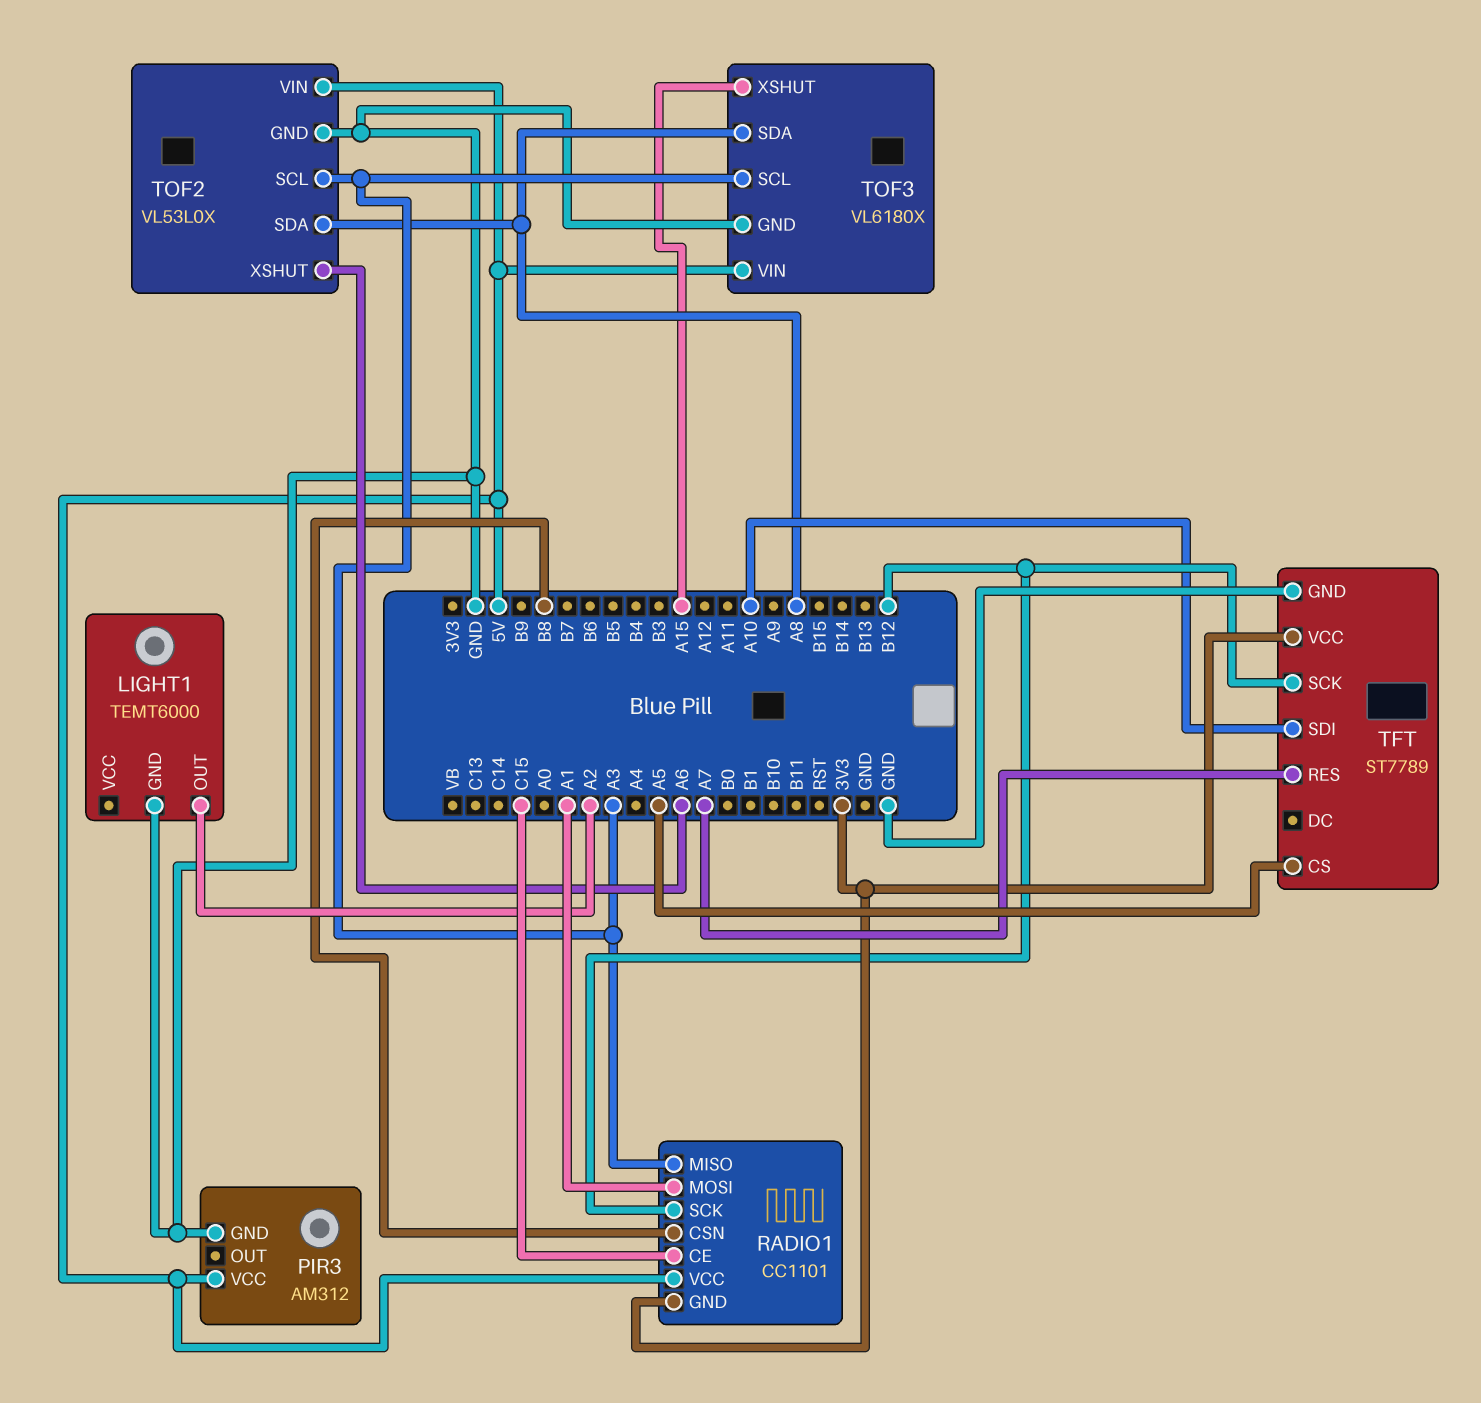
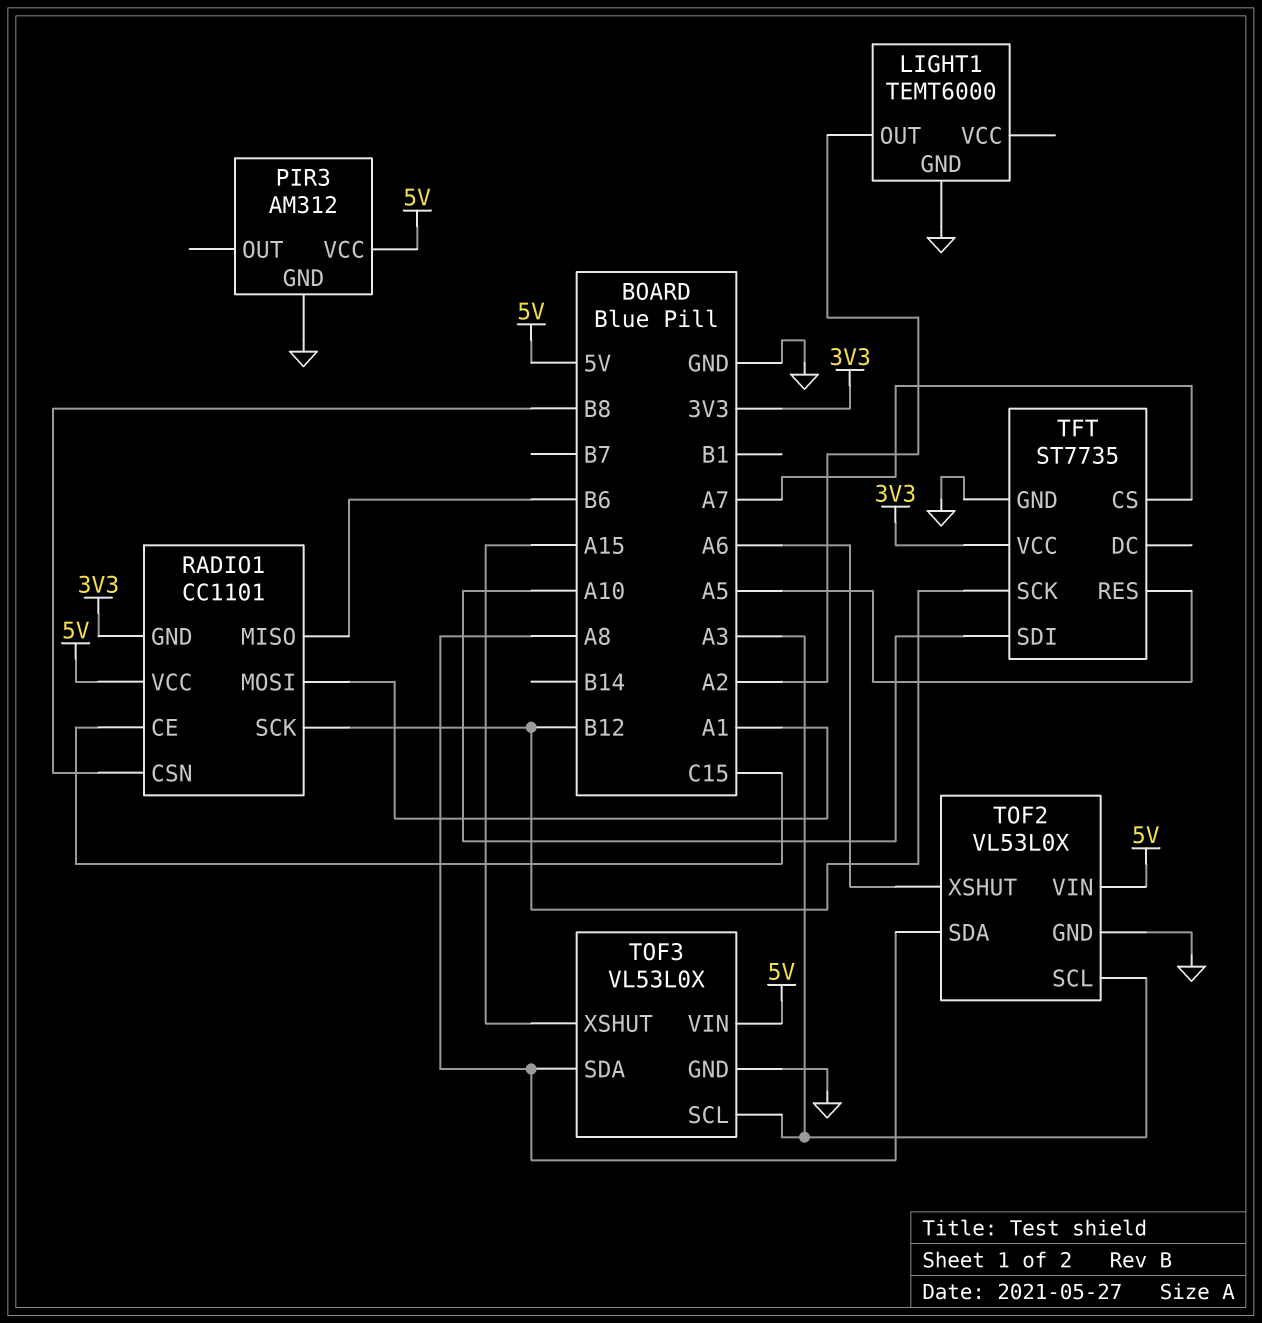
RADIO1 pin MISO: A3 -> B6
TFT: ST7789 -> ST7735
TFT pin CS: A5 -> A7
TFT pin RES: A7 -> A5
TOF3: VL6180X -> VL53L0X

